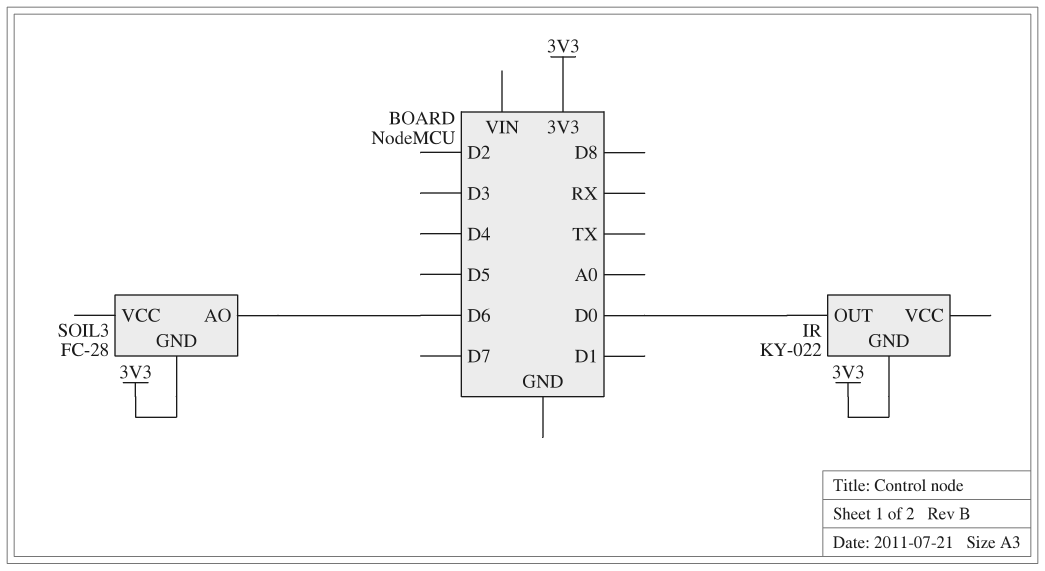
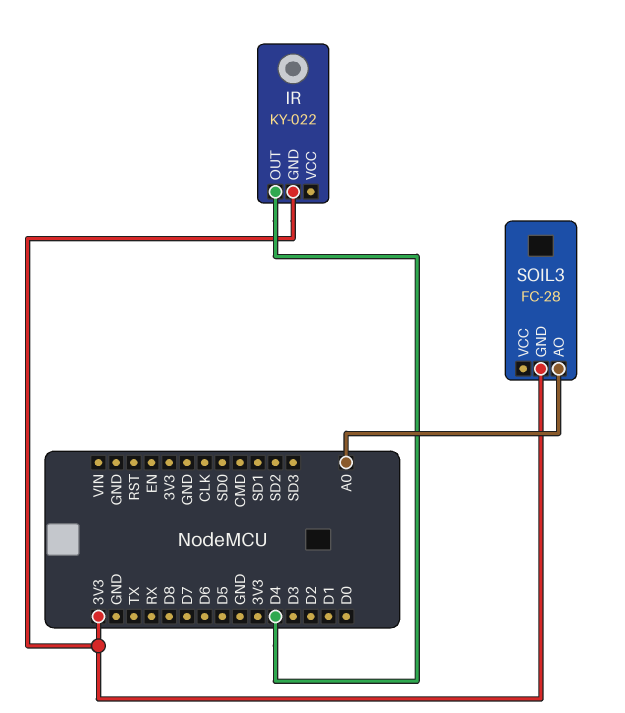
IR pin OUT: D0 -> D4
SOIL3 pin AO: D6 -> A0

